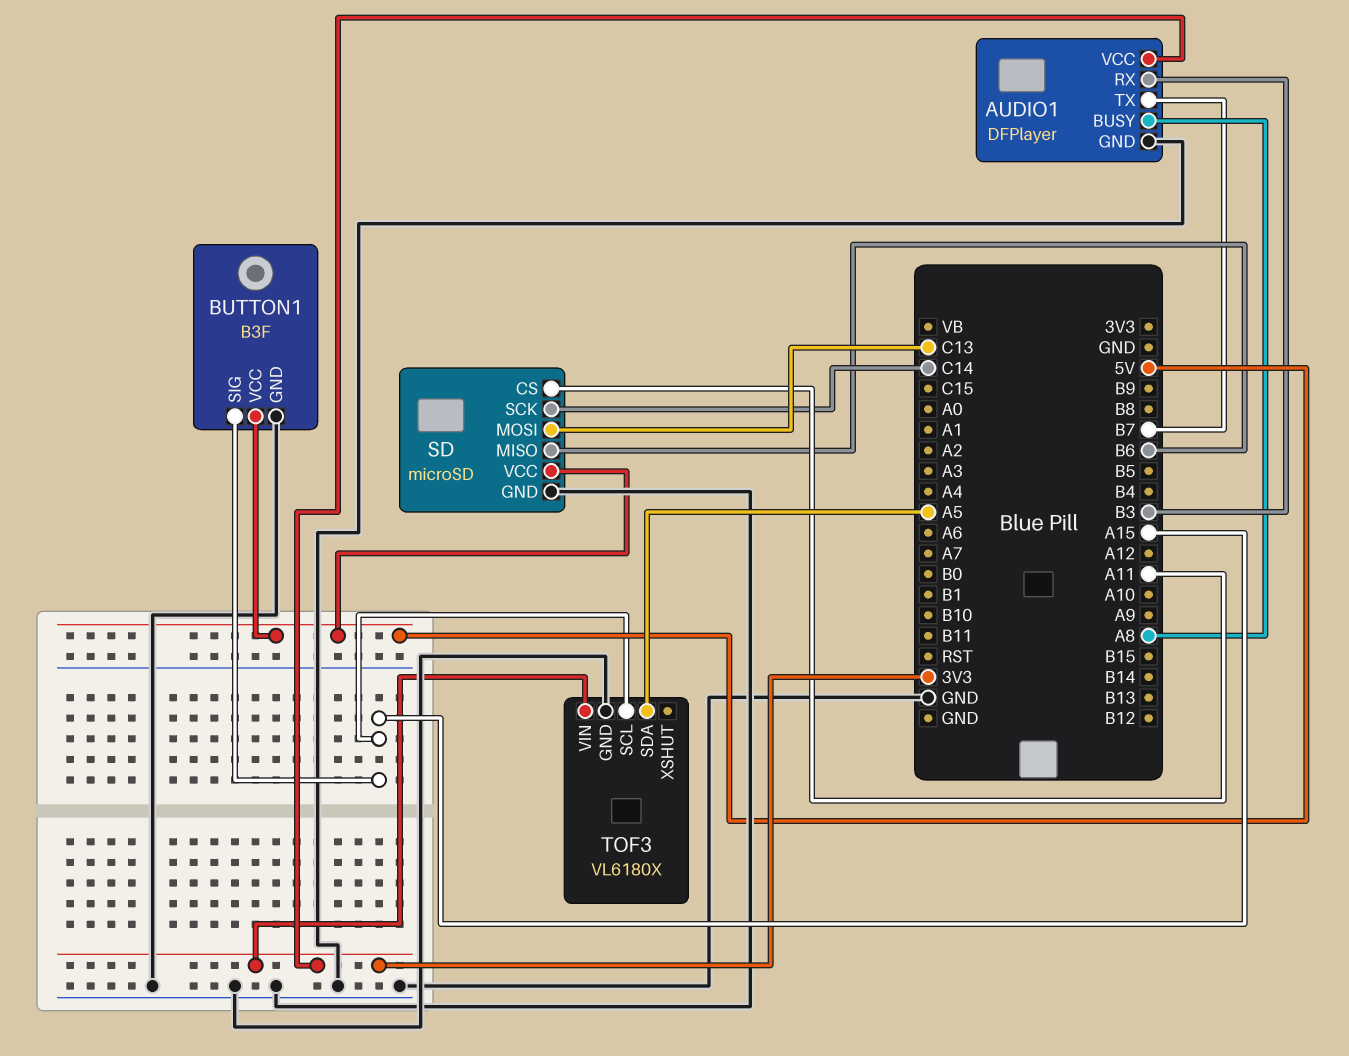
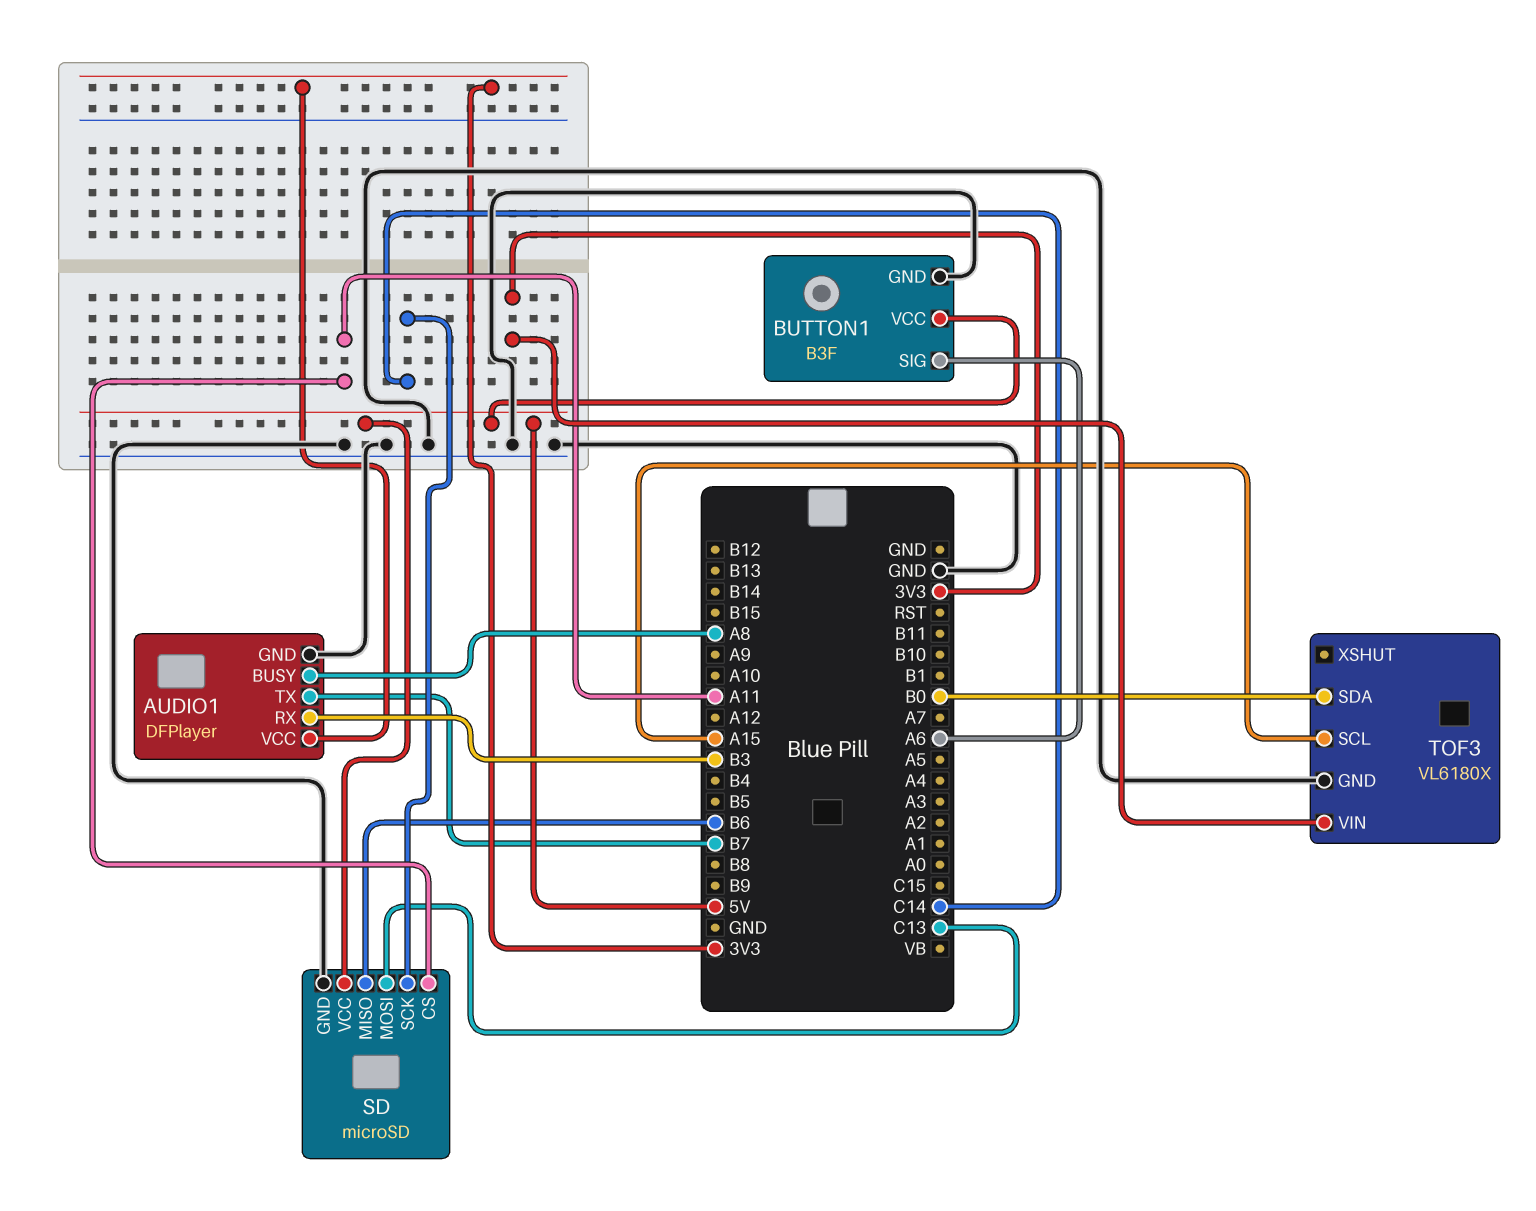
BUTTON1 pin SIG: A15 -> A6
TOF3 pin SDA: A5 -> B0

